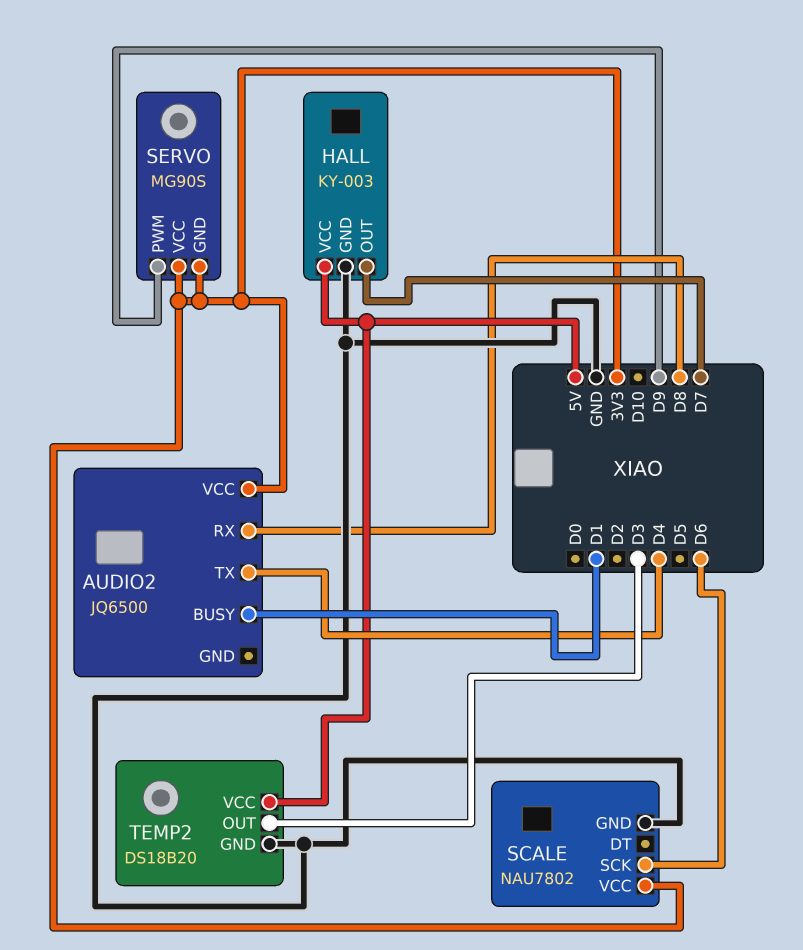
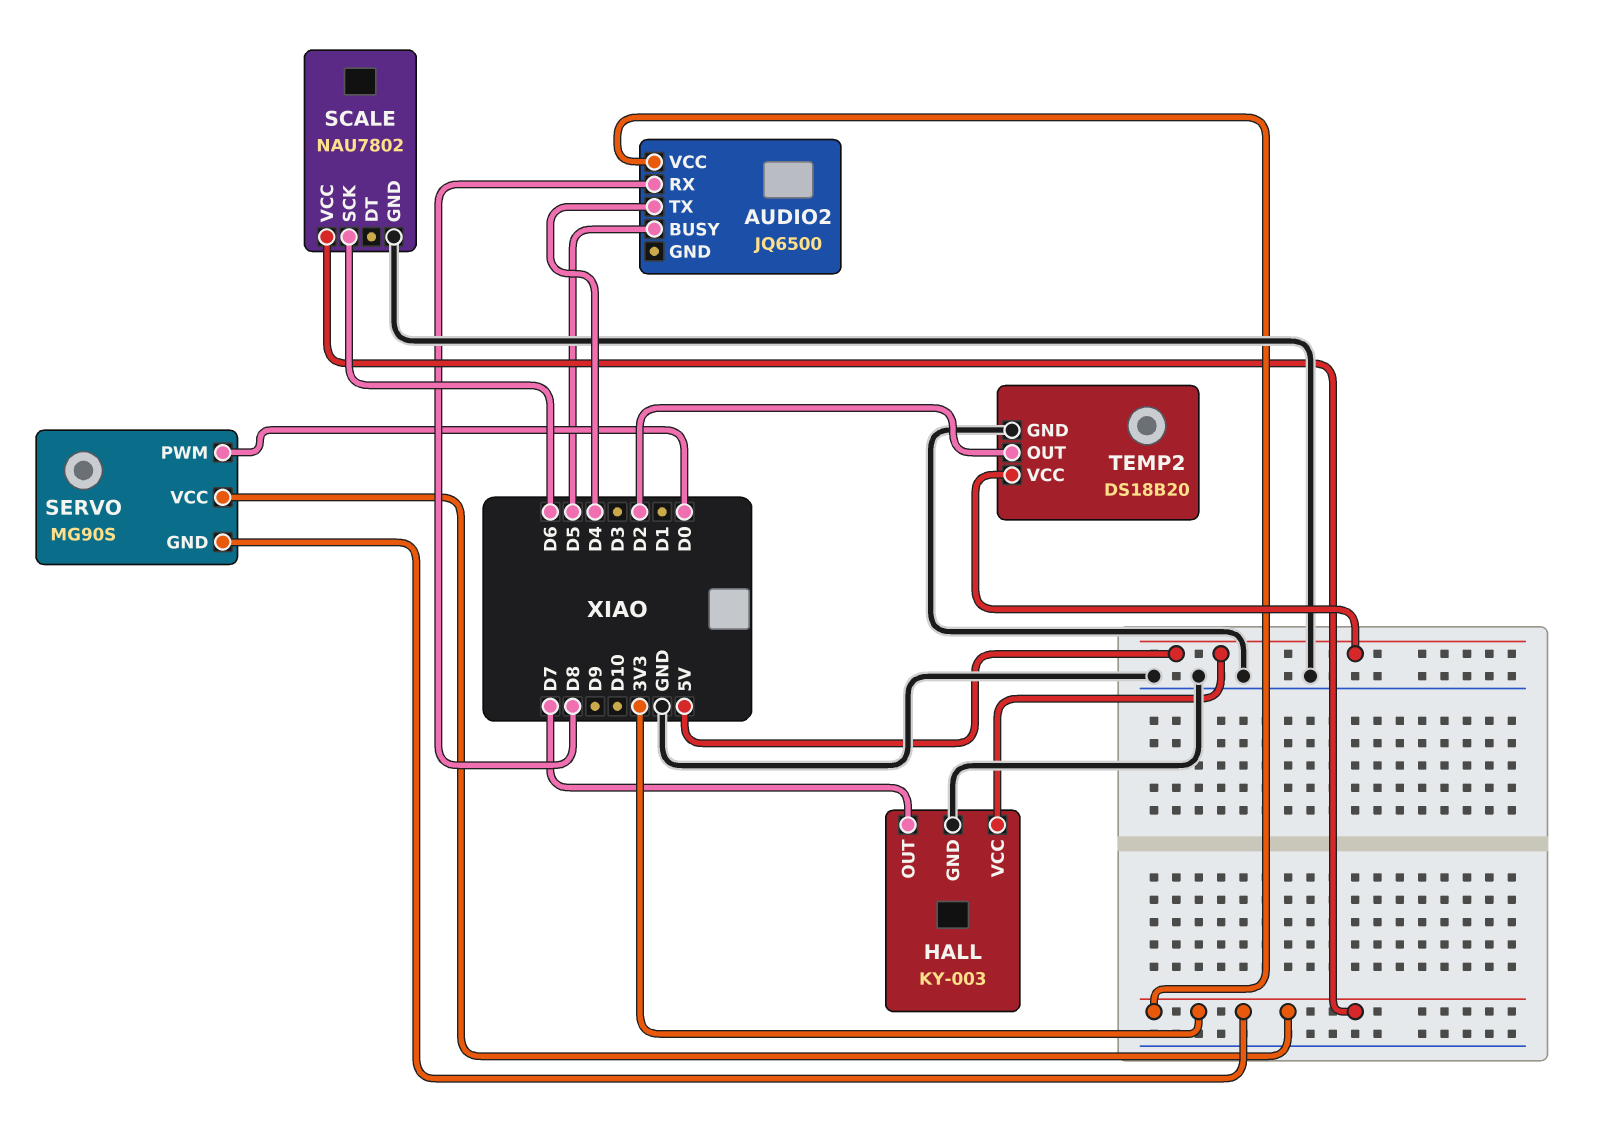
AUDIO2 pin BUSY: D1 -> D5
SERVO pin PWM: D9 -> D0
TEMP2 pin OUT: D3 -> D2

